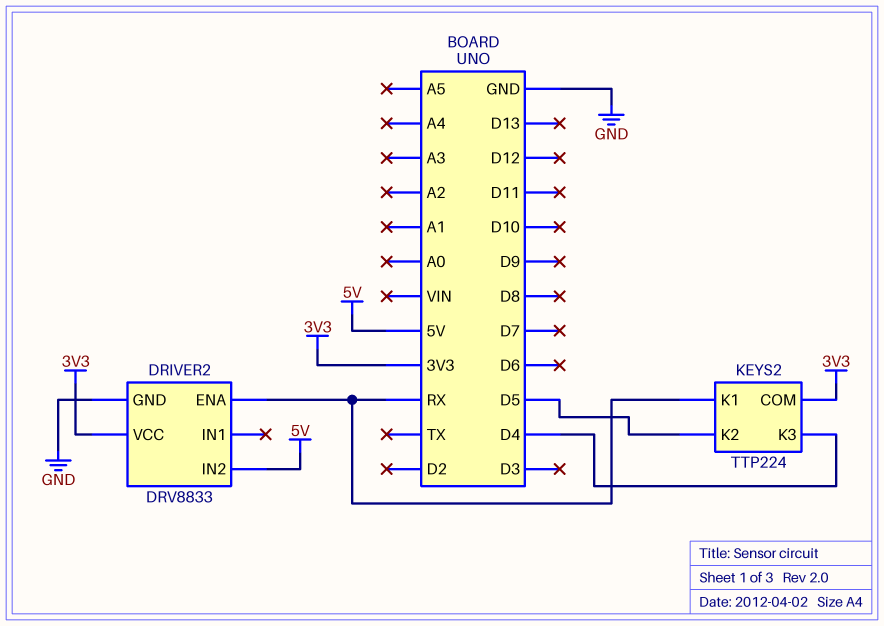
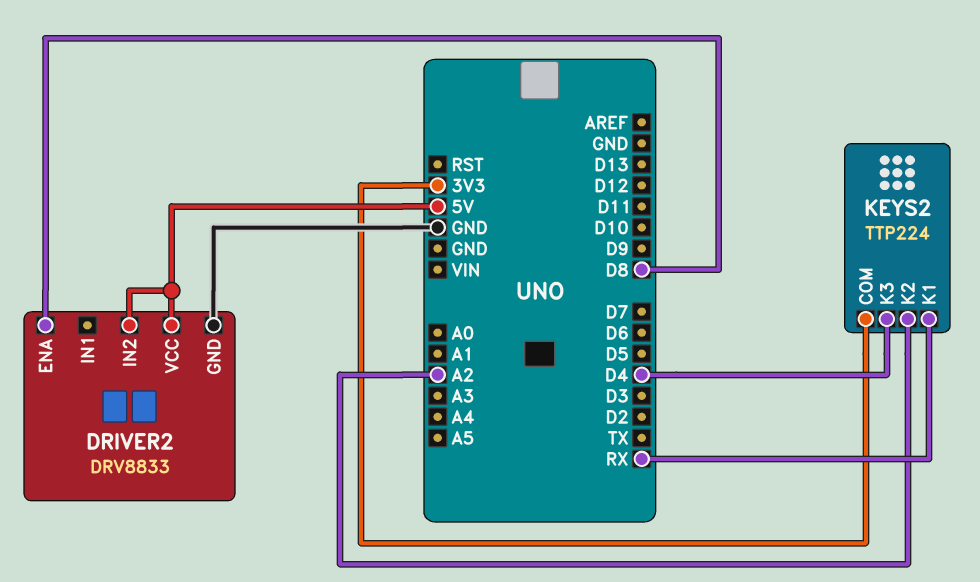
DRIVER2 pin ENA: RX -> D8
DRIVER2 pin VCC: 3V3 -> 5V
KEYS2 pin K2: D5 -> A2

